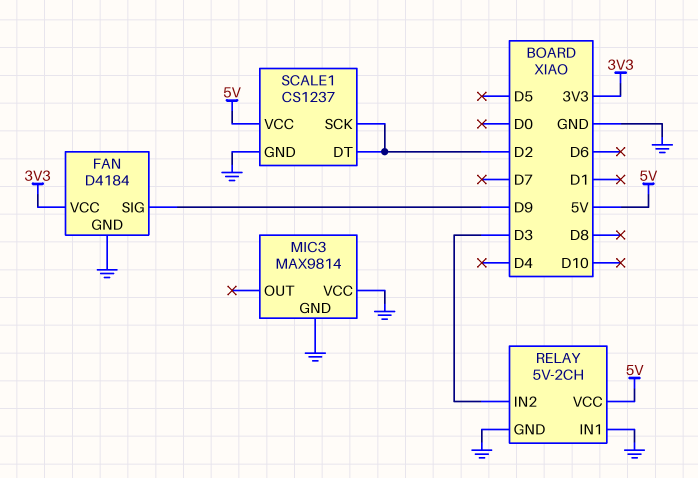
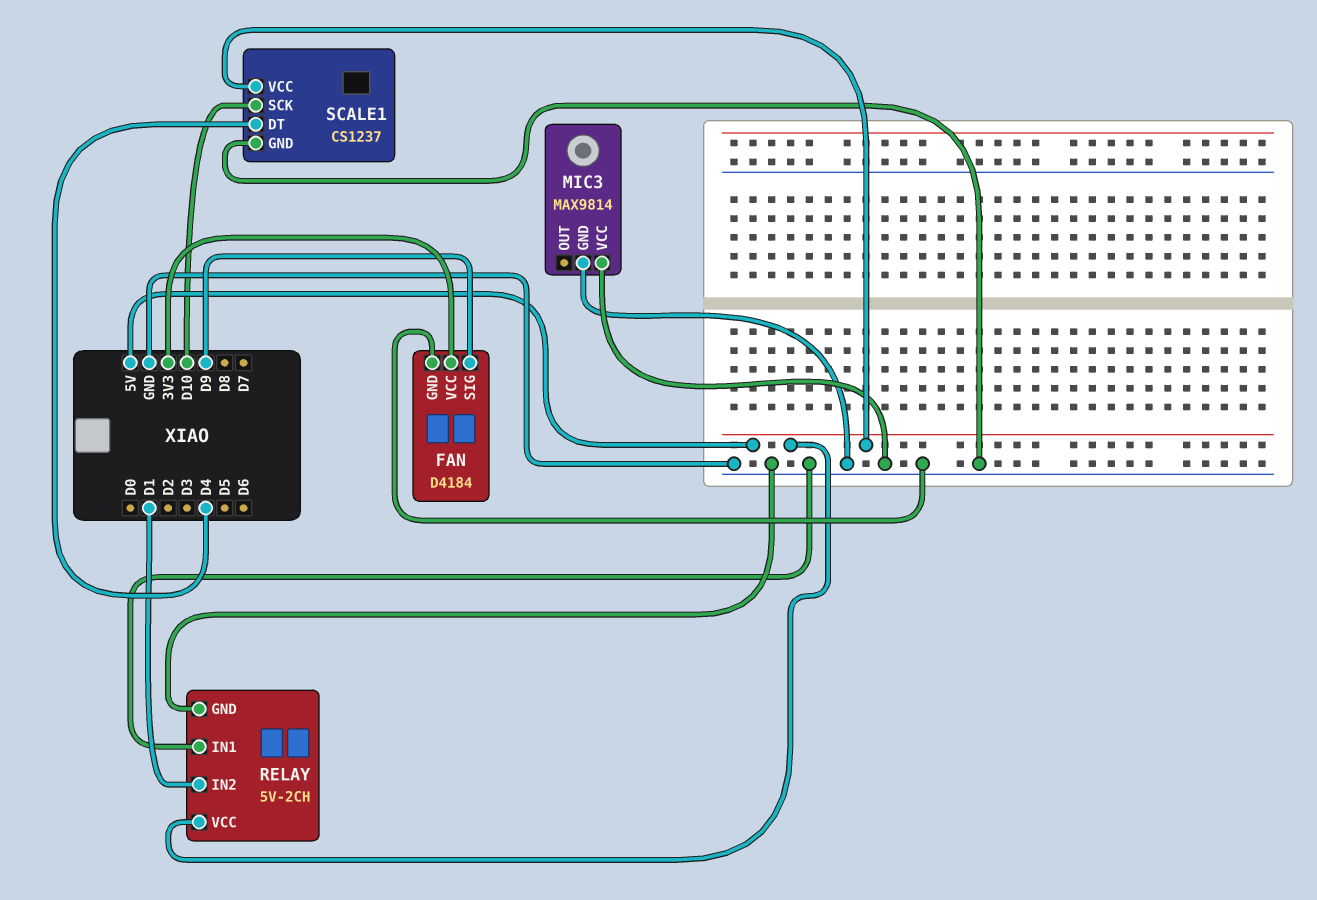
RELAY pin IN2: D3 -> D1
SCALE1 pin DT: D2 -> D4
SCALE1 pin SCK: D2 -> D10

